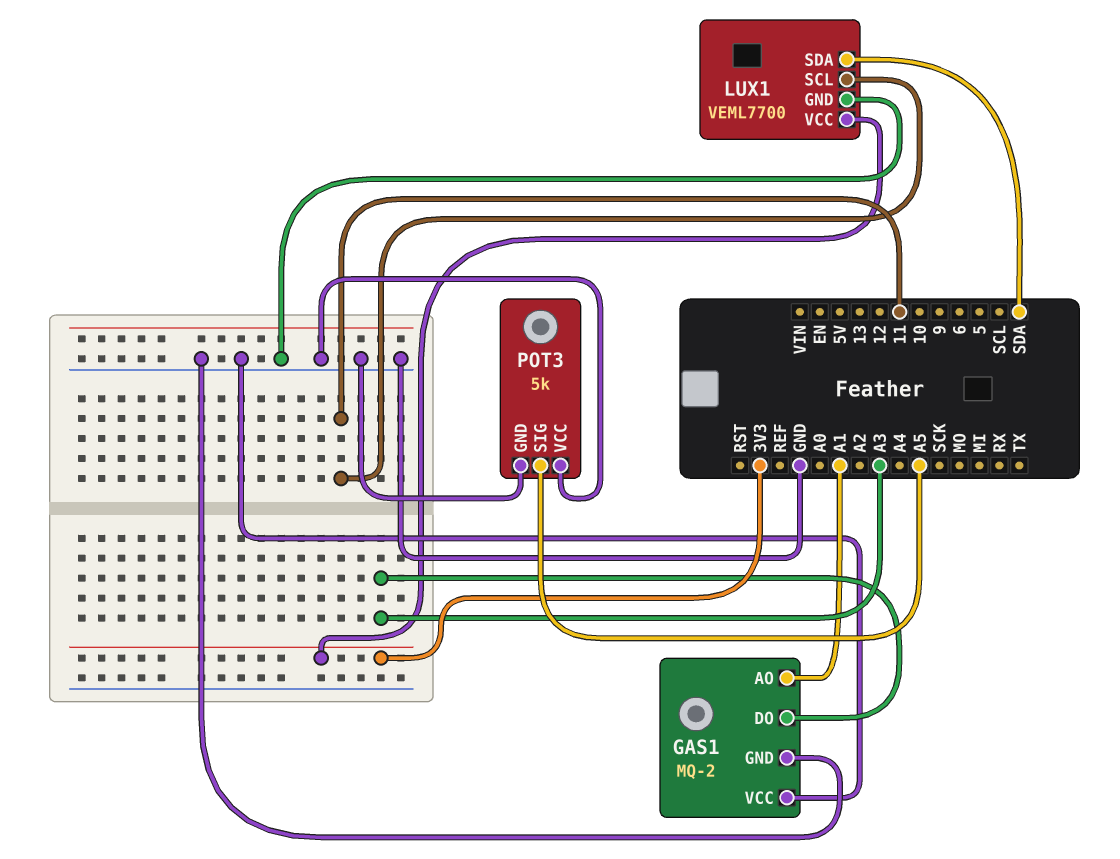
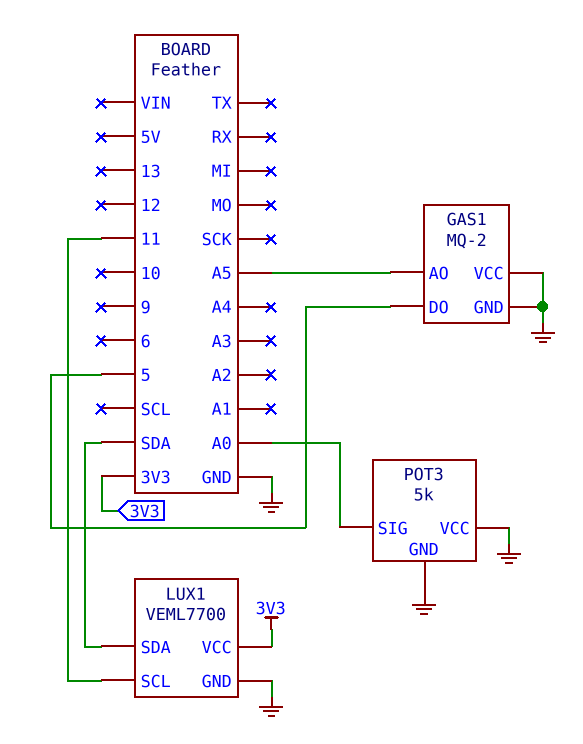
GAS1 pin AO: A1 -> A5
GAS1 pin DO: A3 -> 5
POT3 pin SIG: A5 -> A0

